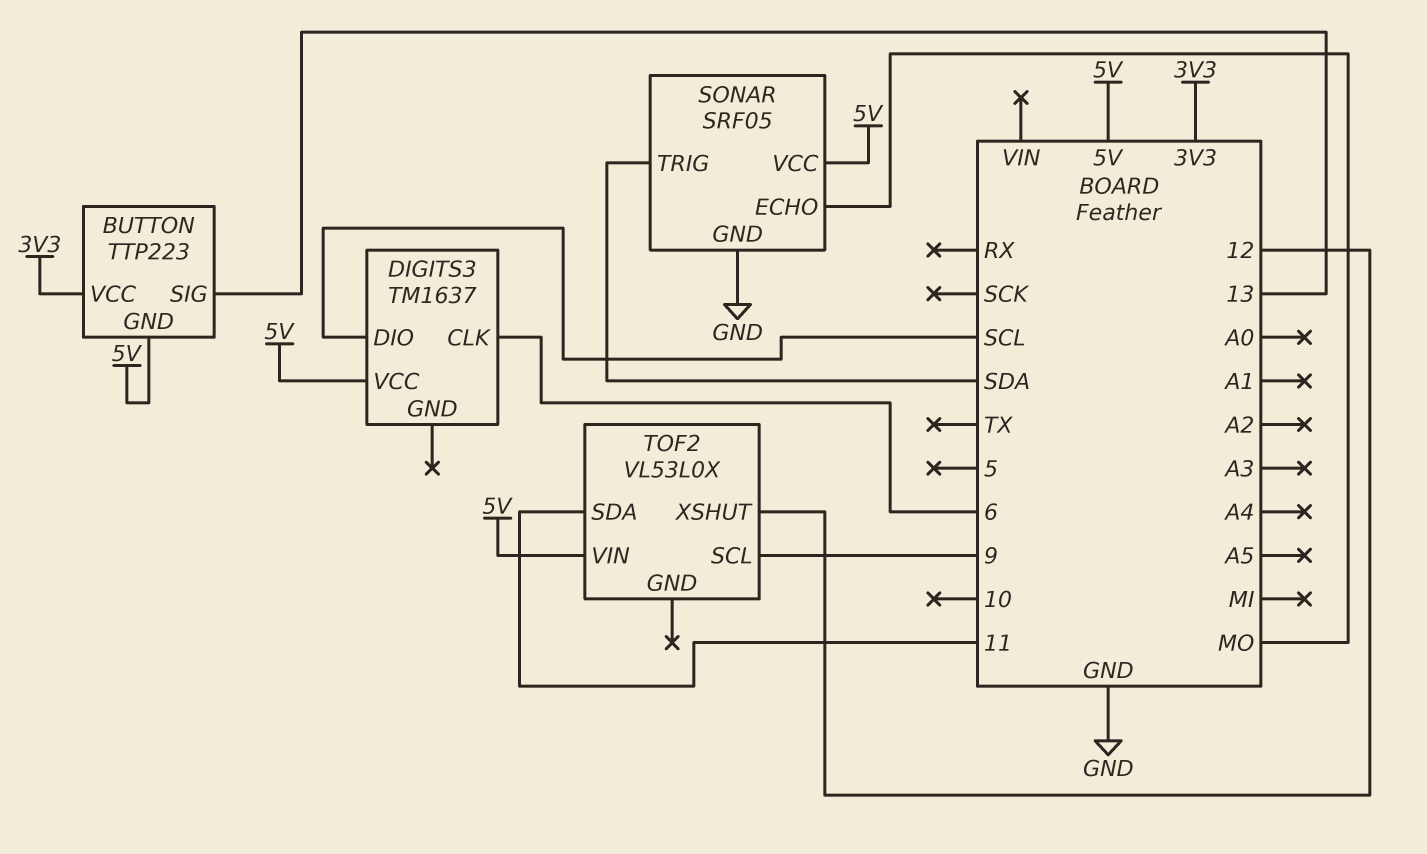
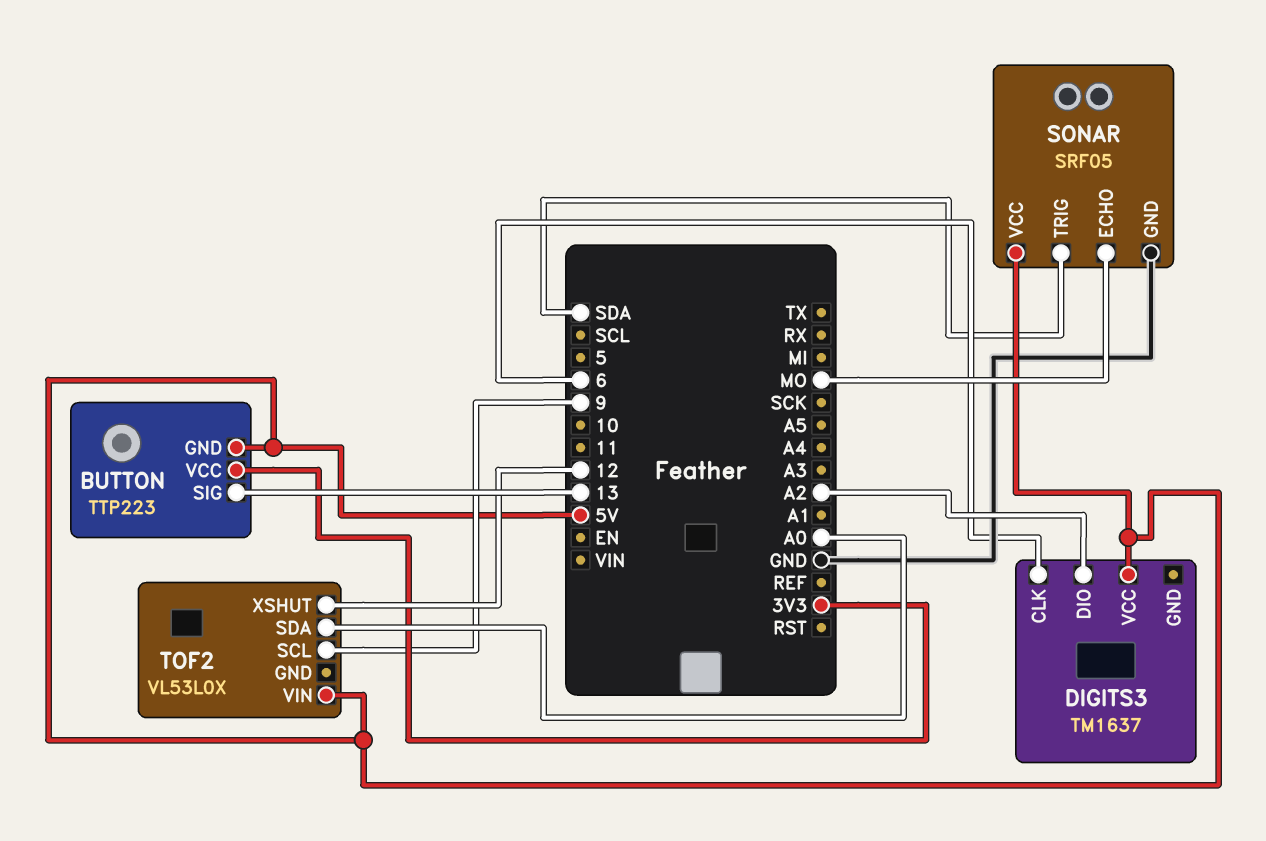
DIGITS3 pin DIO: SCL -> A2
TOF2 pin SDA: 11 -> A0

